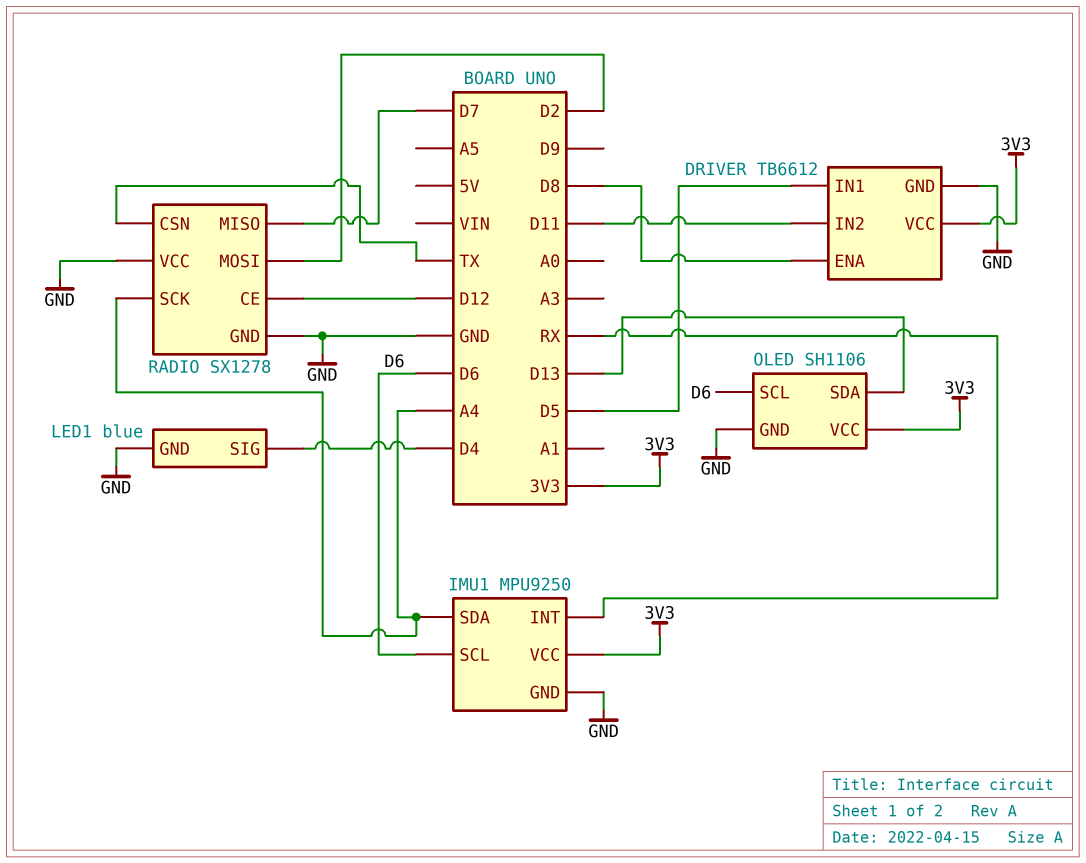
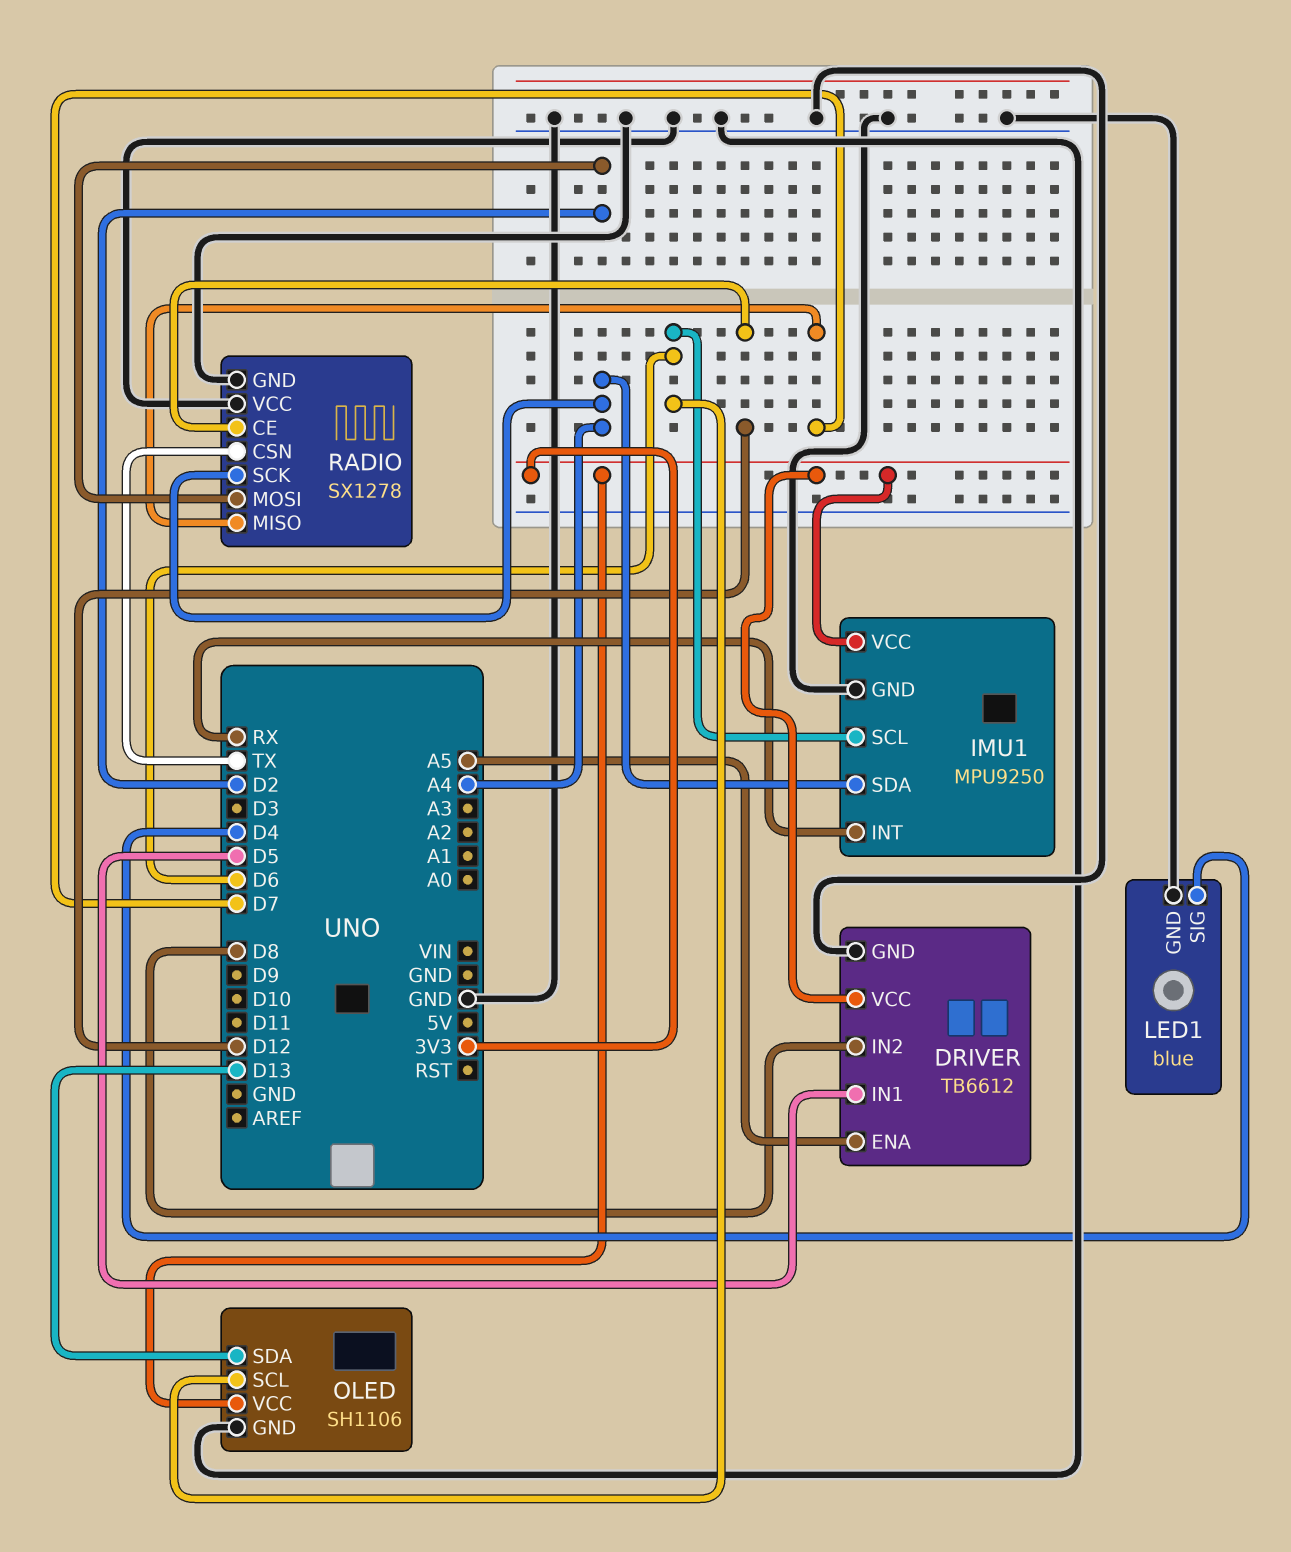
DRIVER pin ENA: D8 -> A5
DRIVER pin IN2: D11 -> D8

